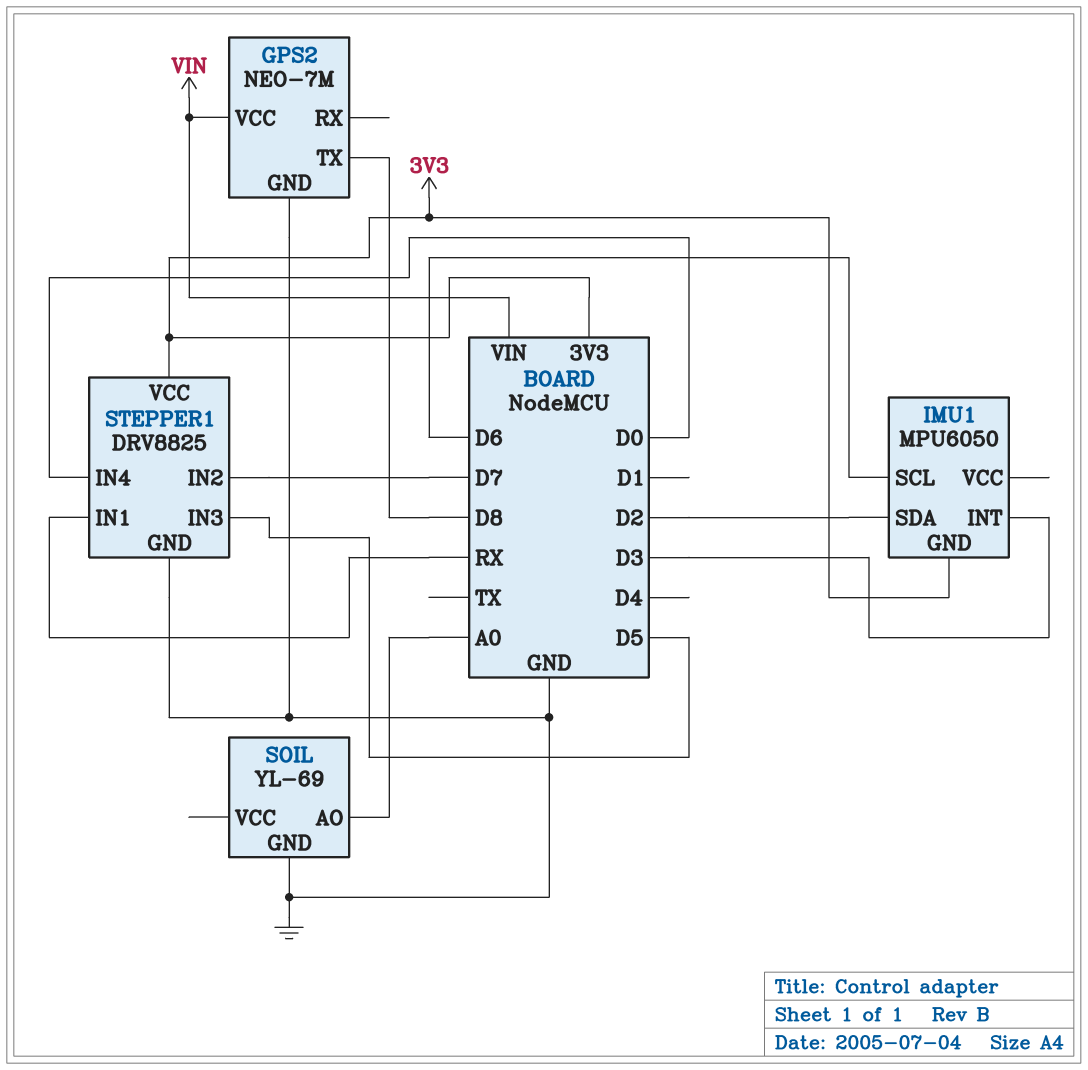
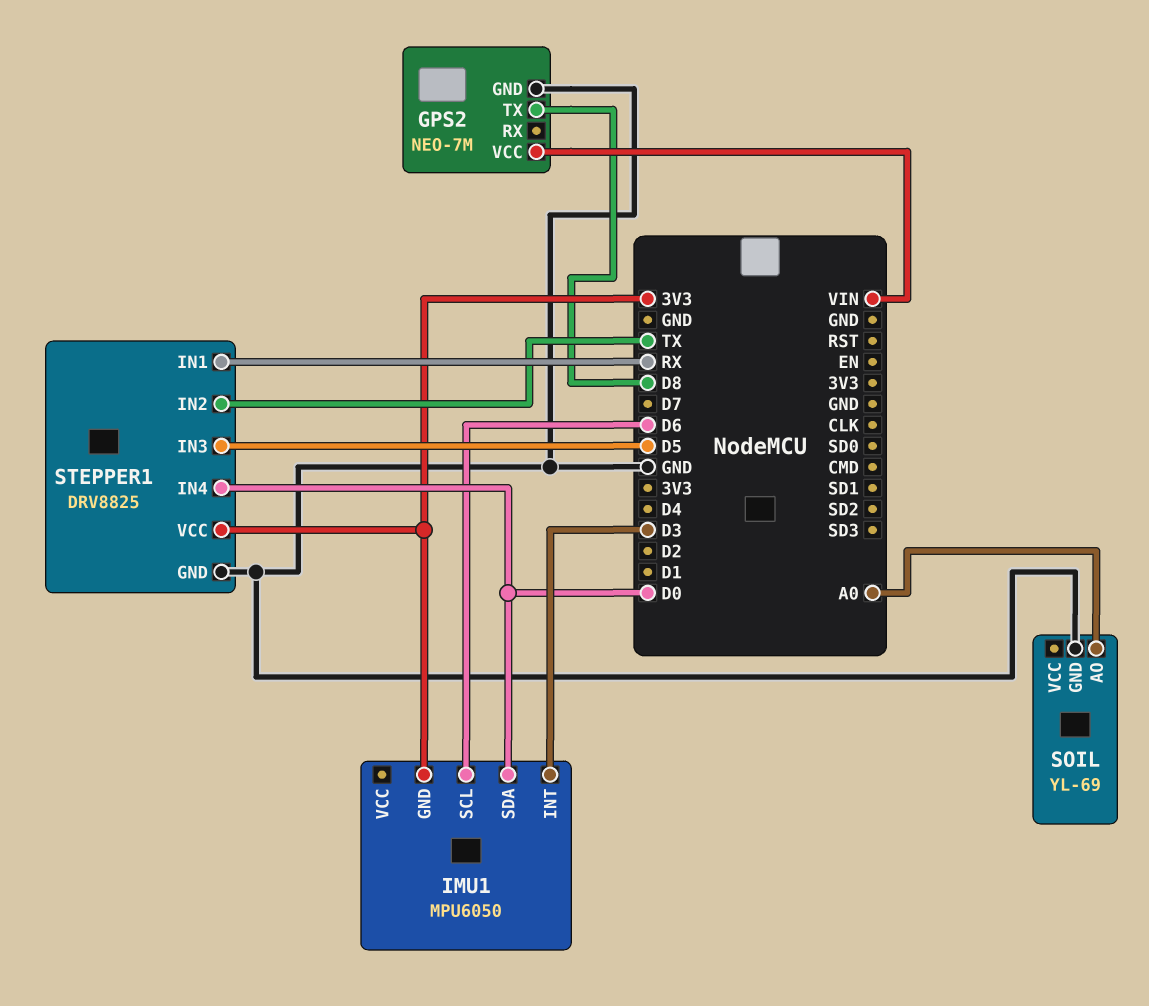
IMU1 pin SDA: D2 -> D0
STEPPER1 pin IN2: D7 -> TX

